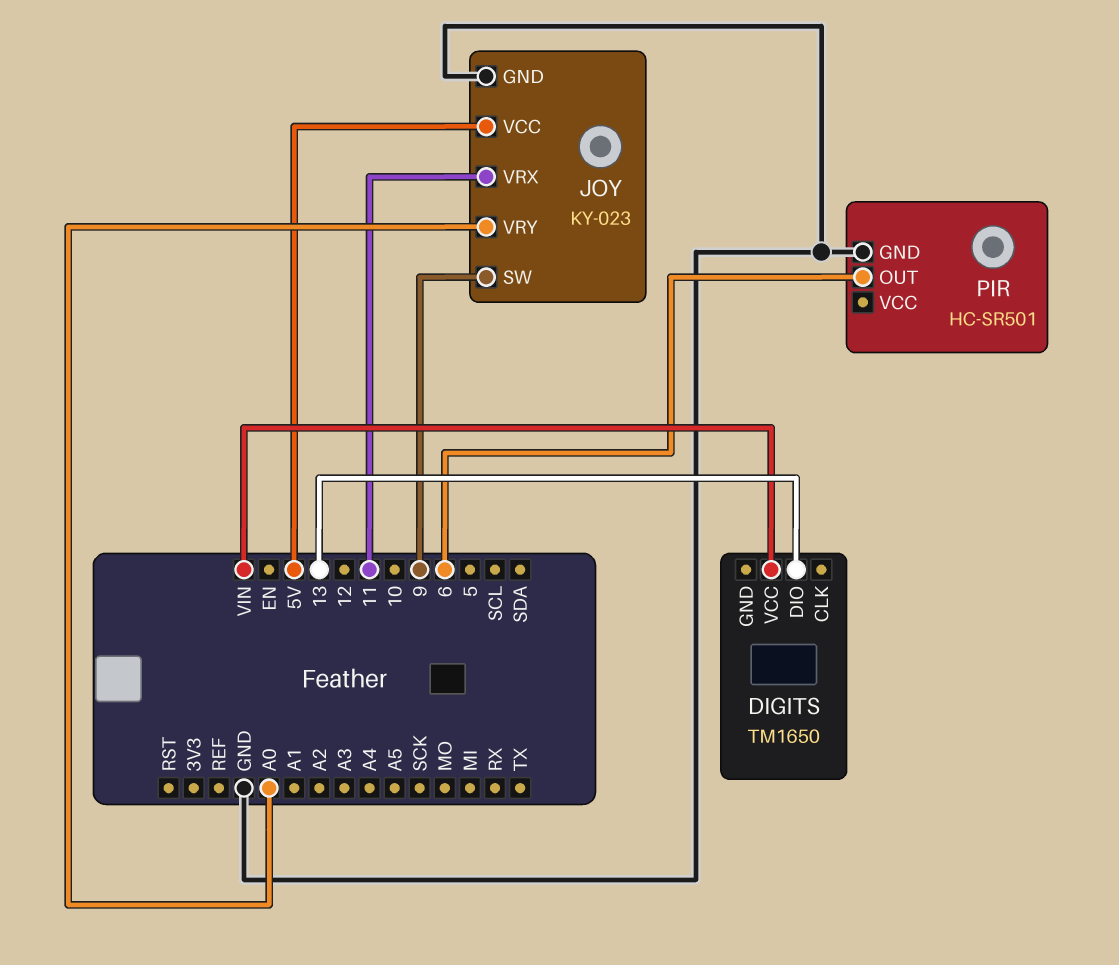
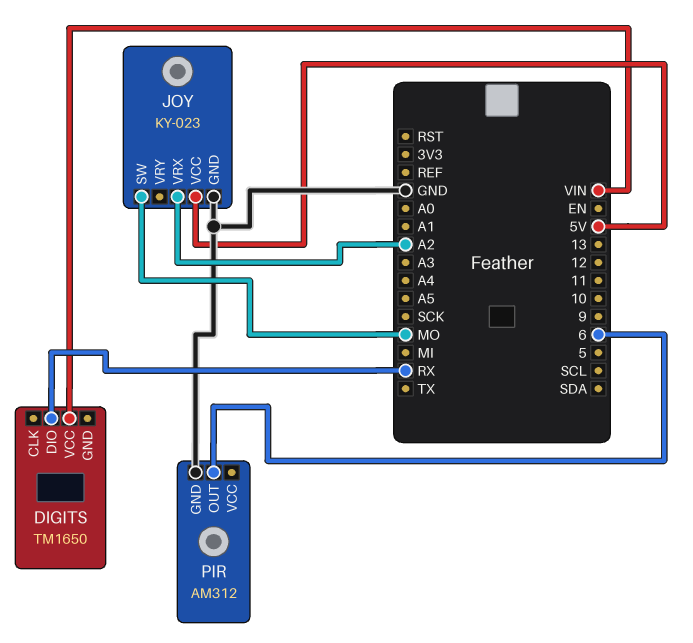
DIGITS pin DIO: 13 -> RX
JOY pin SW: 9 -> MO
JOY pin VRX: 11 -> A2
JOY pin VRY: A0 -> none
PIR: HC-SR501 -> AM312

